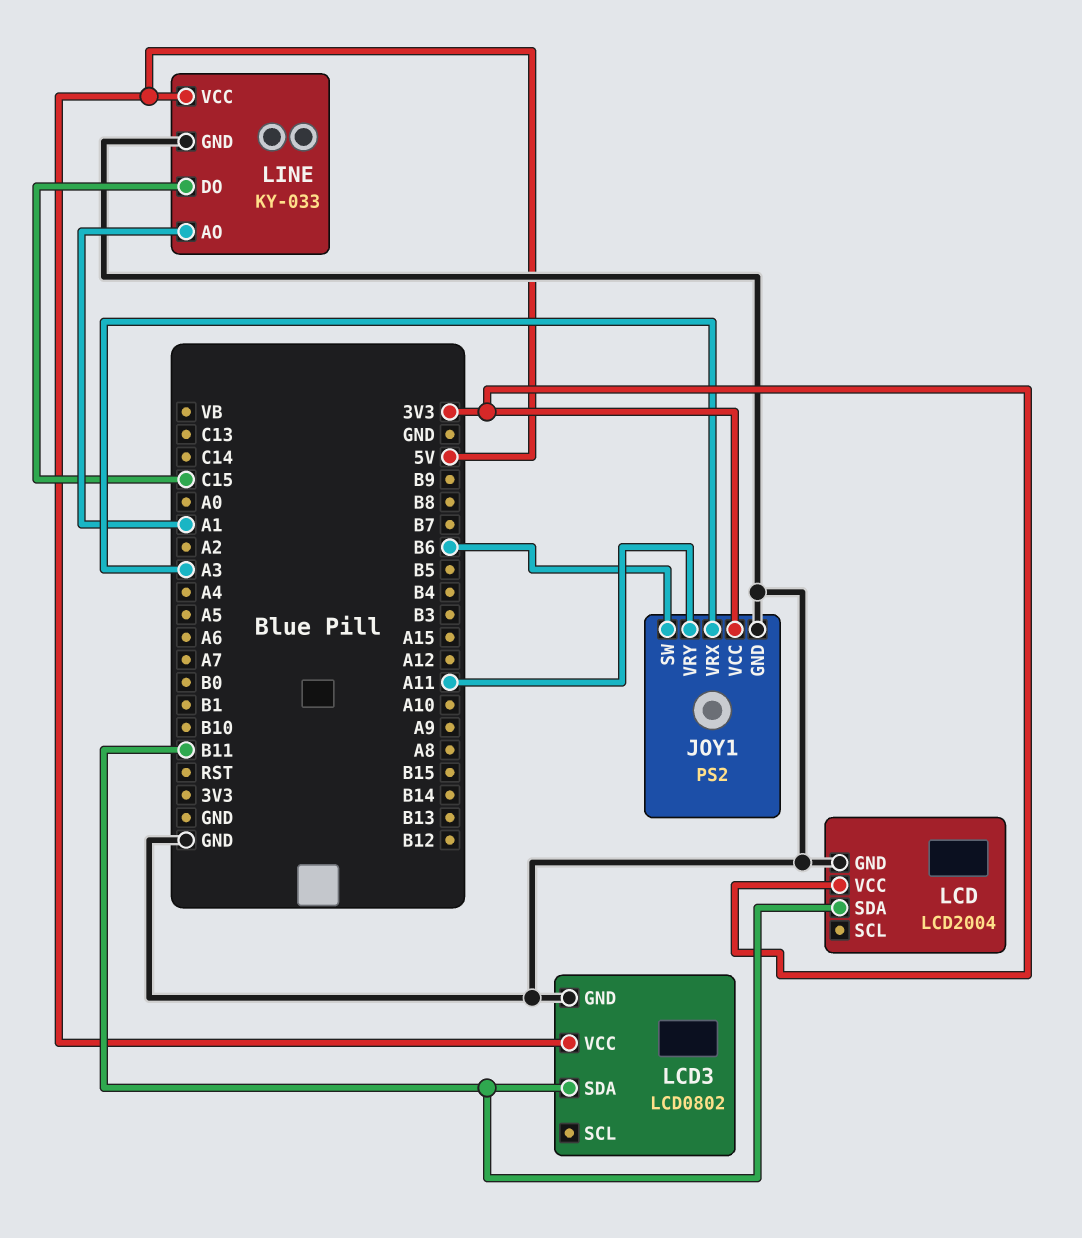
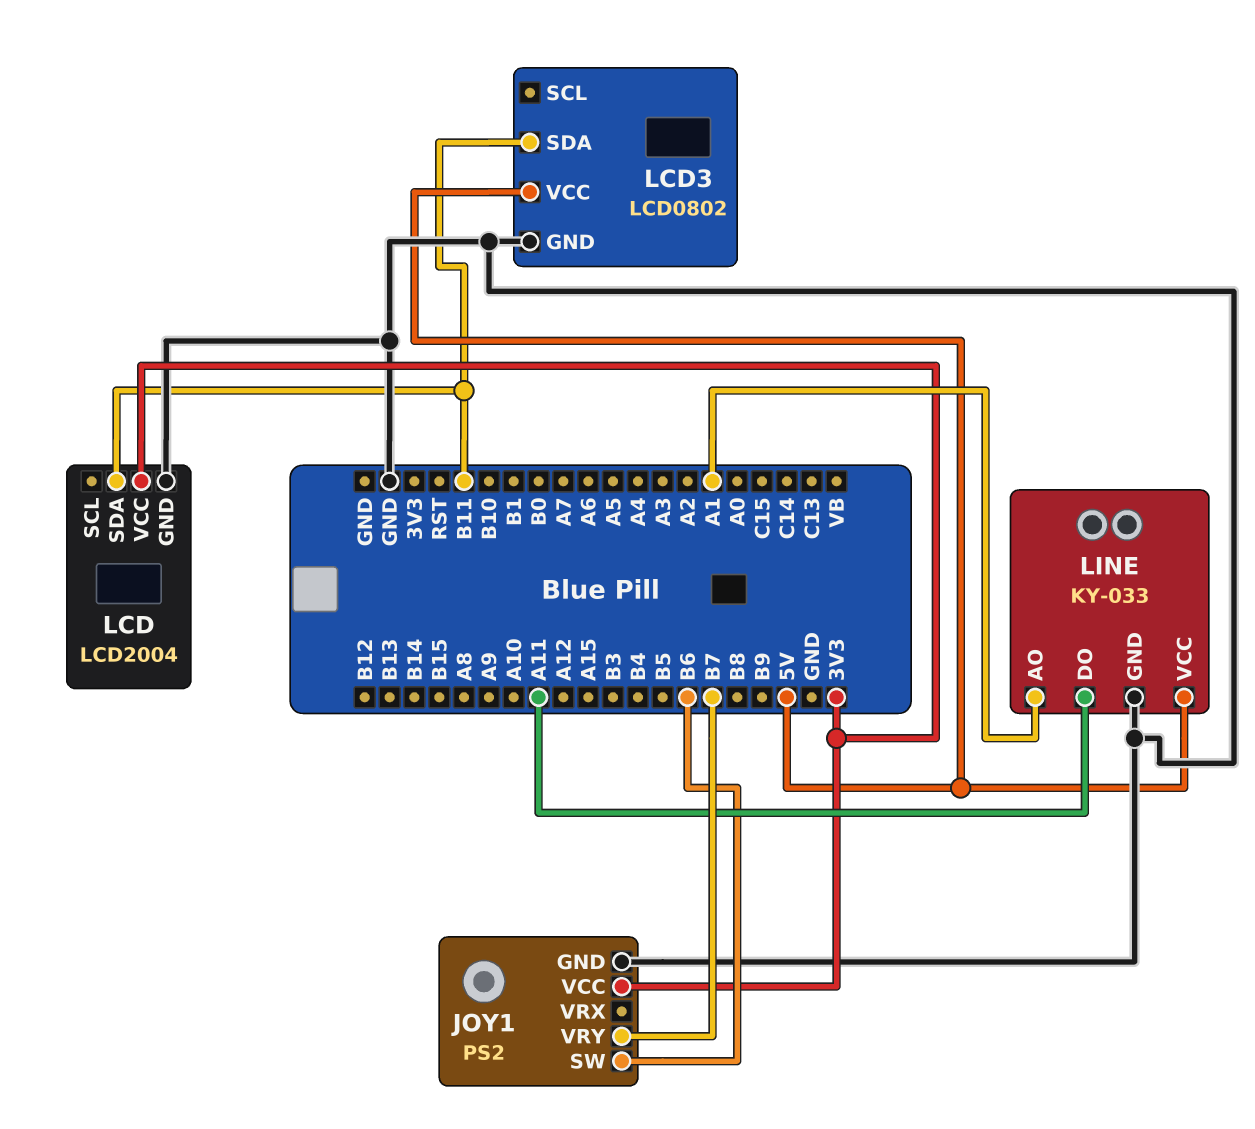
JOY1 pin VRX: A3 -> none
JOY1 pin VRY: A11 -> B7
LINE pin DO: C15 -> A11

